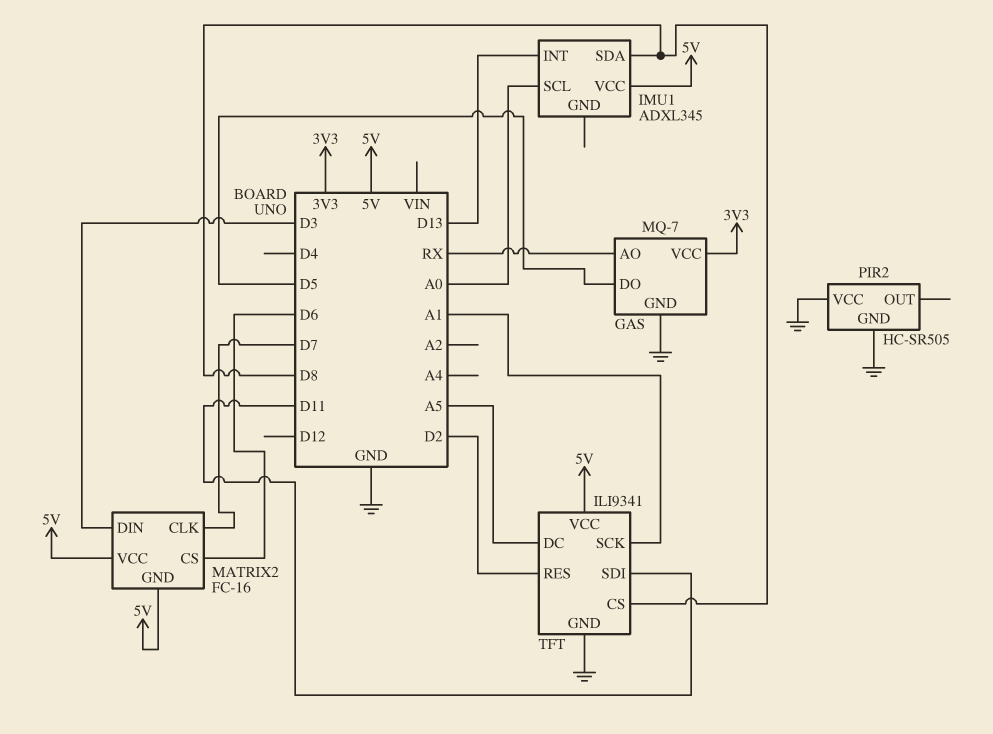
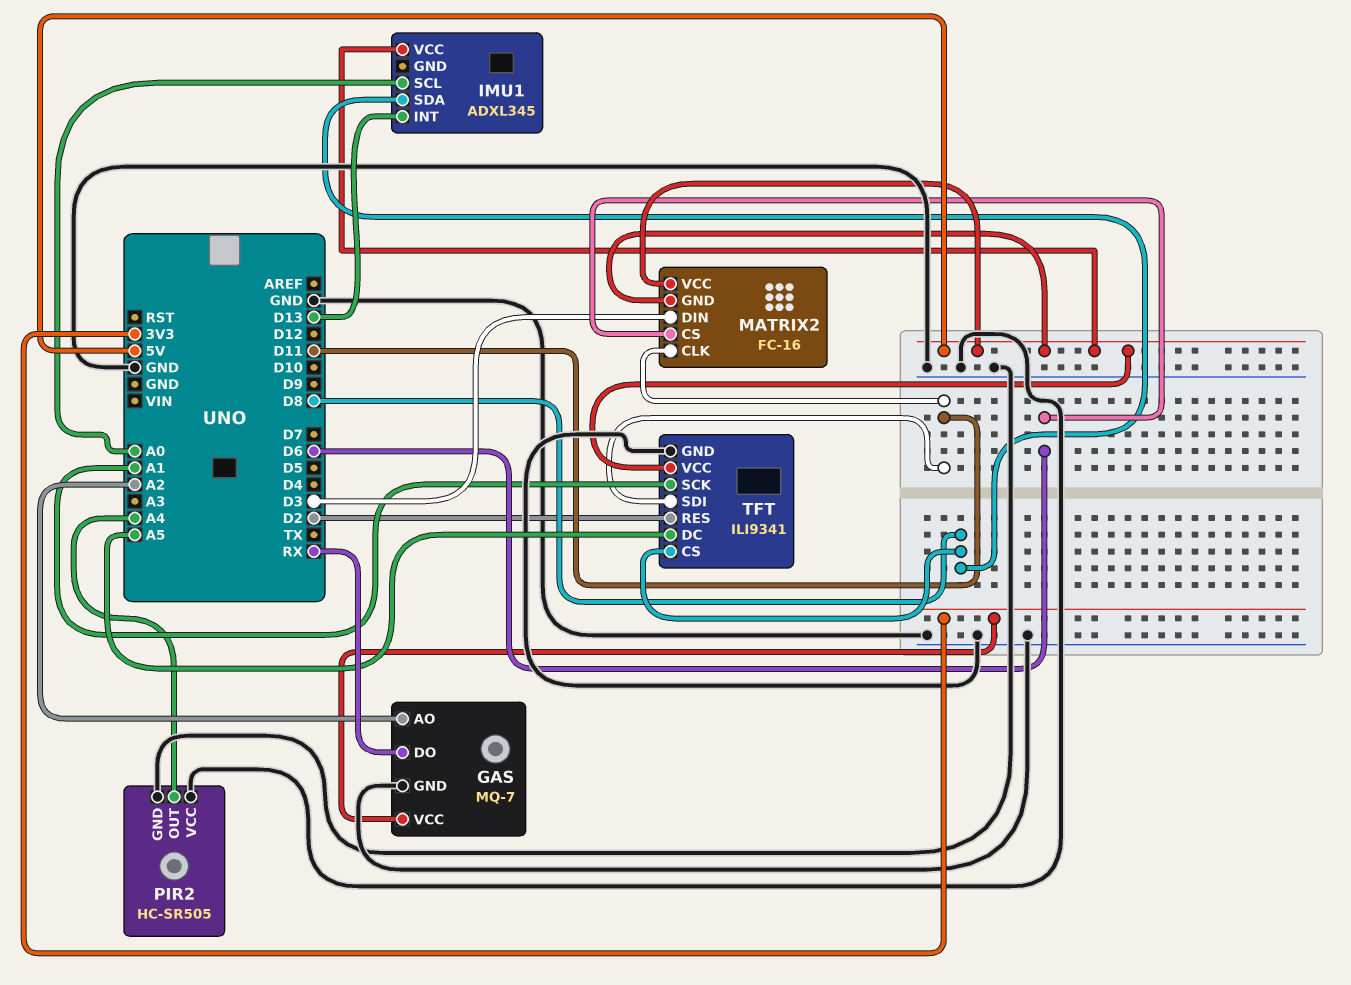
GAS pin AO: RX -> A2
GAS pin DO: D5 -> RX
MATRIX2 pin CLK: D7 -> D11
PIR2 pin OUT: none -> A4

